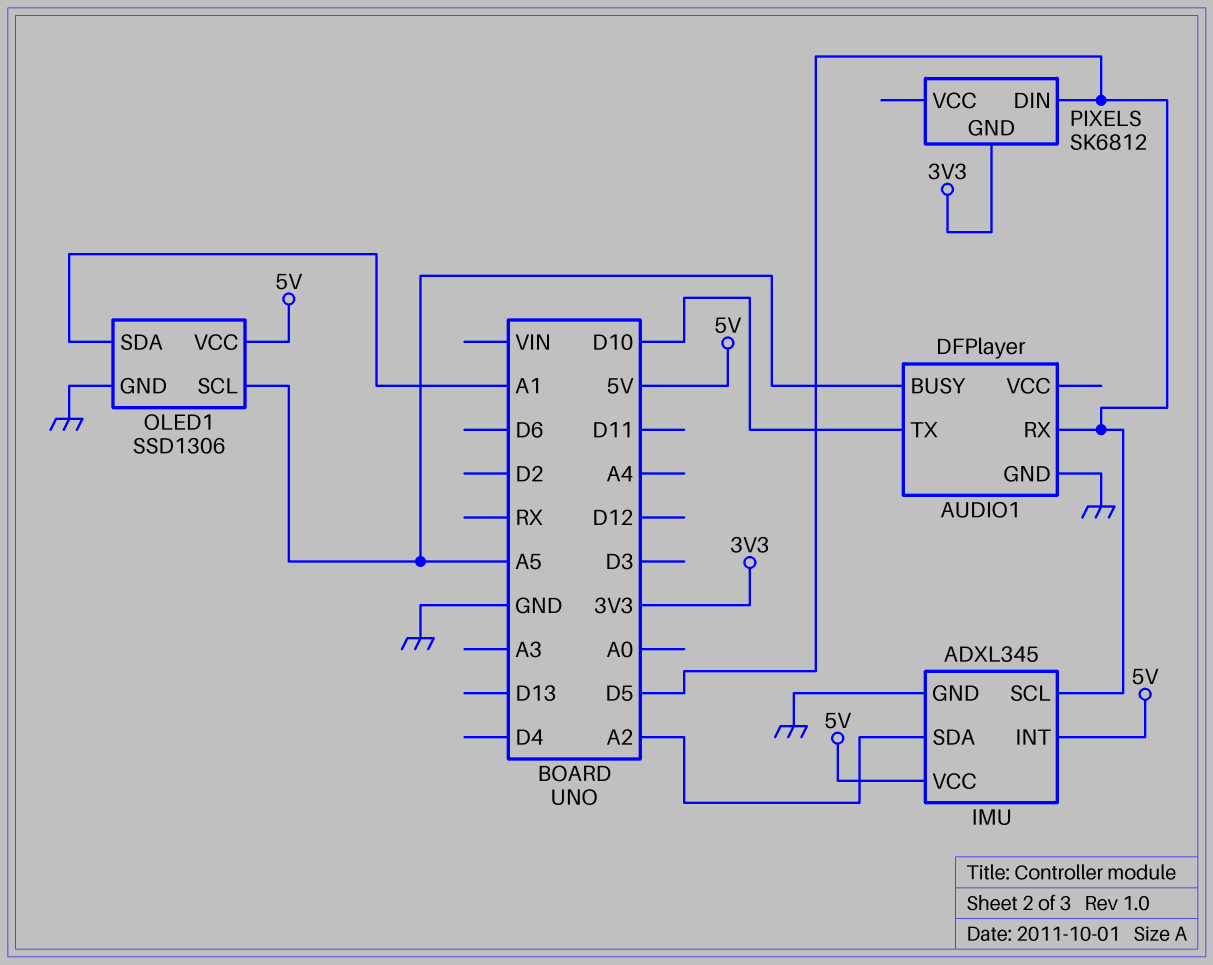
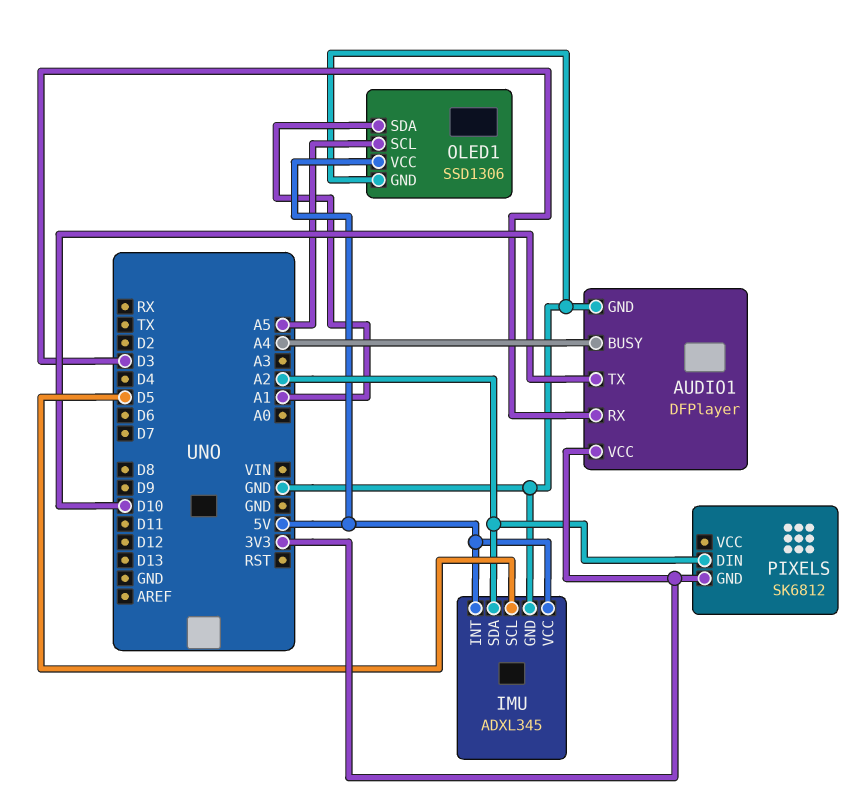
AUDIO1 pin BUSY: A5 -> A4
AUDIO1 pin RX: D5 -> D3
AUDIO1 pin VCC: none -> 3V3
PIXELS pin DIN: D5 -> A2

